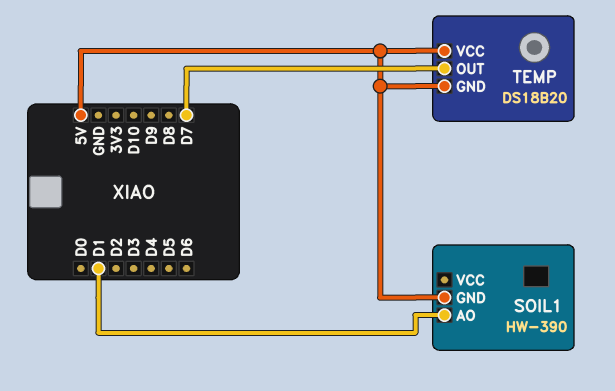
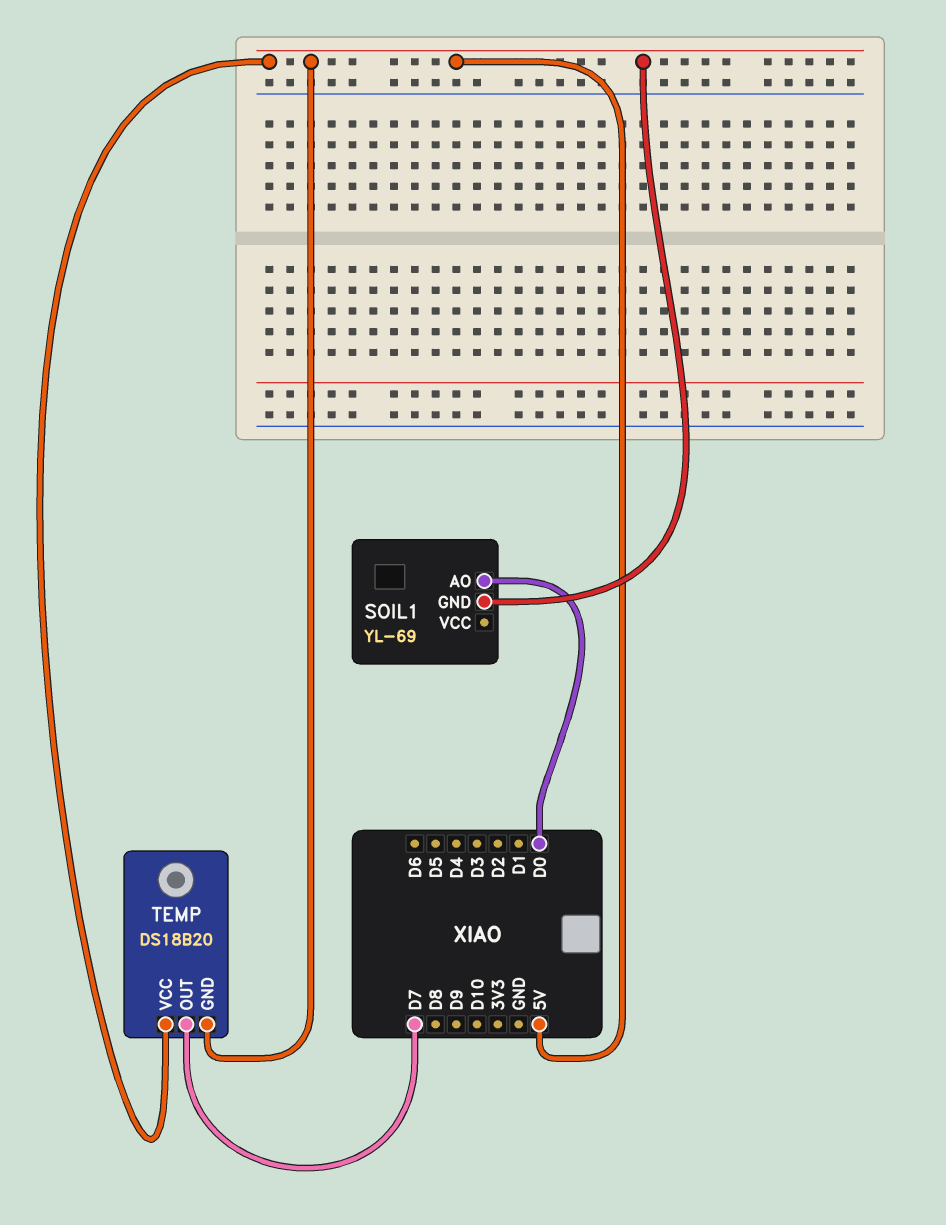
SOIL1: HW-390 -> YL-69
SOIL1 pin AO: D1 -> D0

